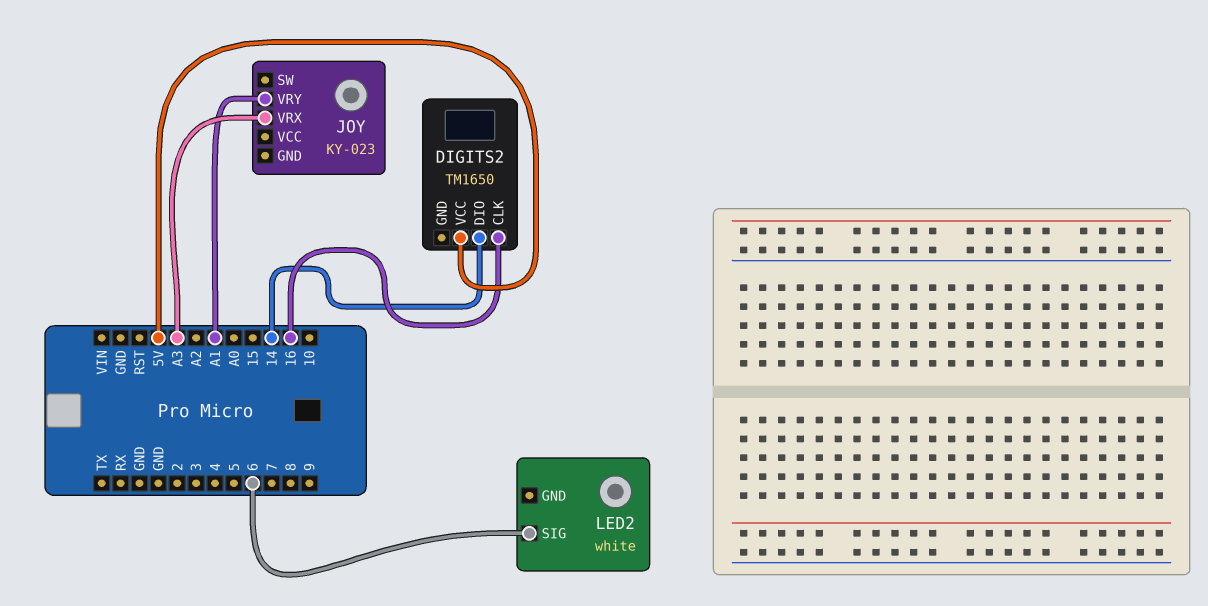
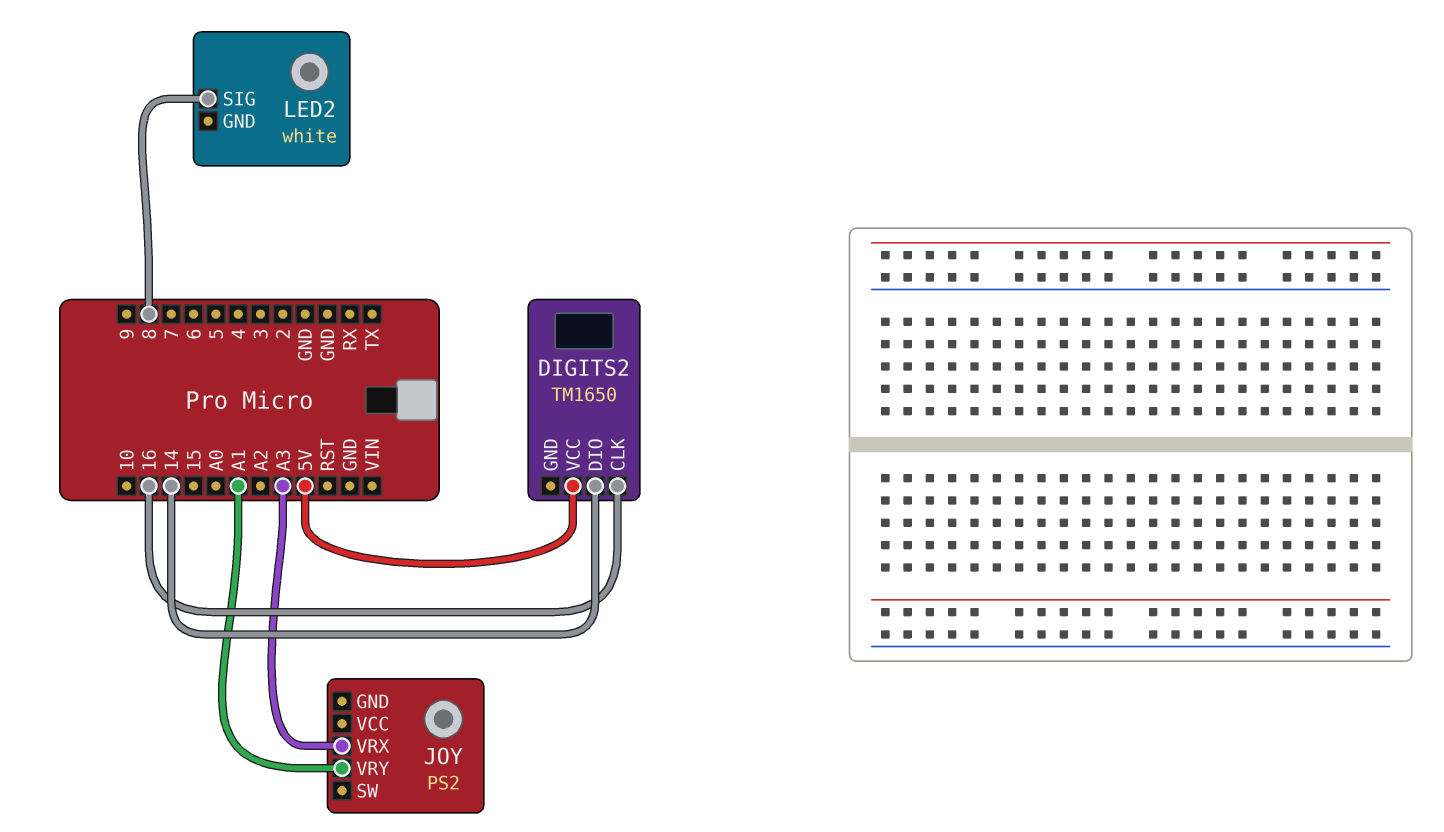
JOY: KY-023 -> PS2
LED2 pin SIG: 6 -> 8

